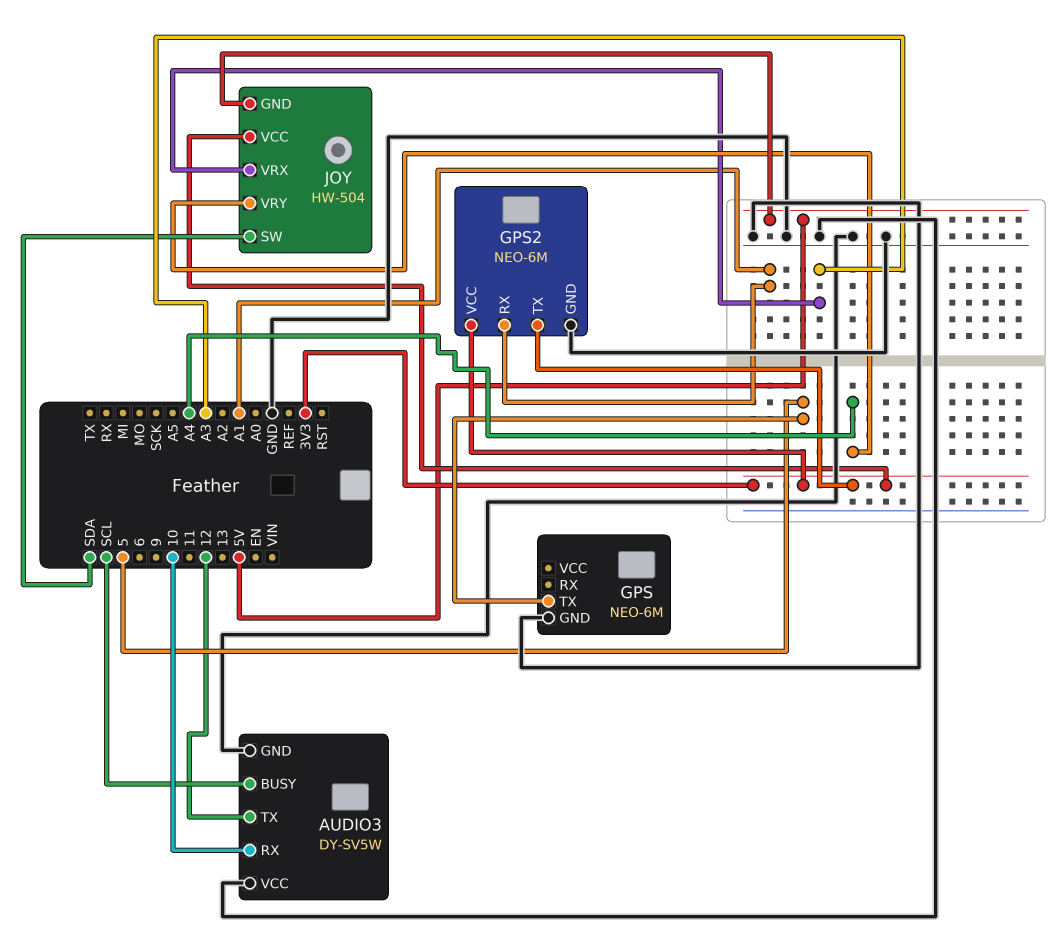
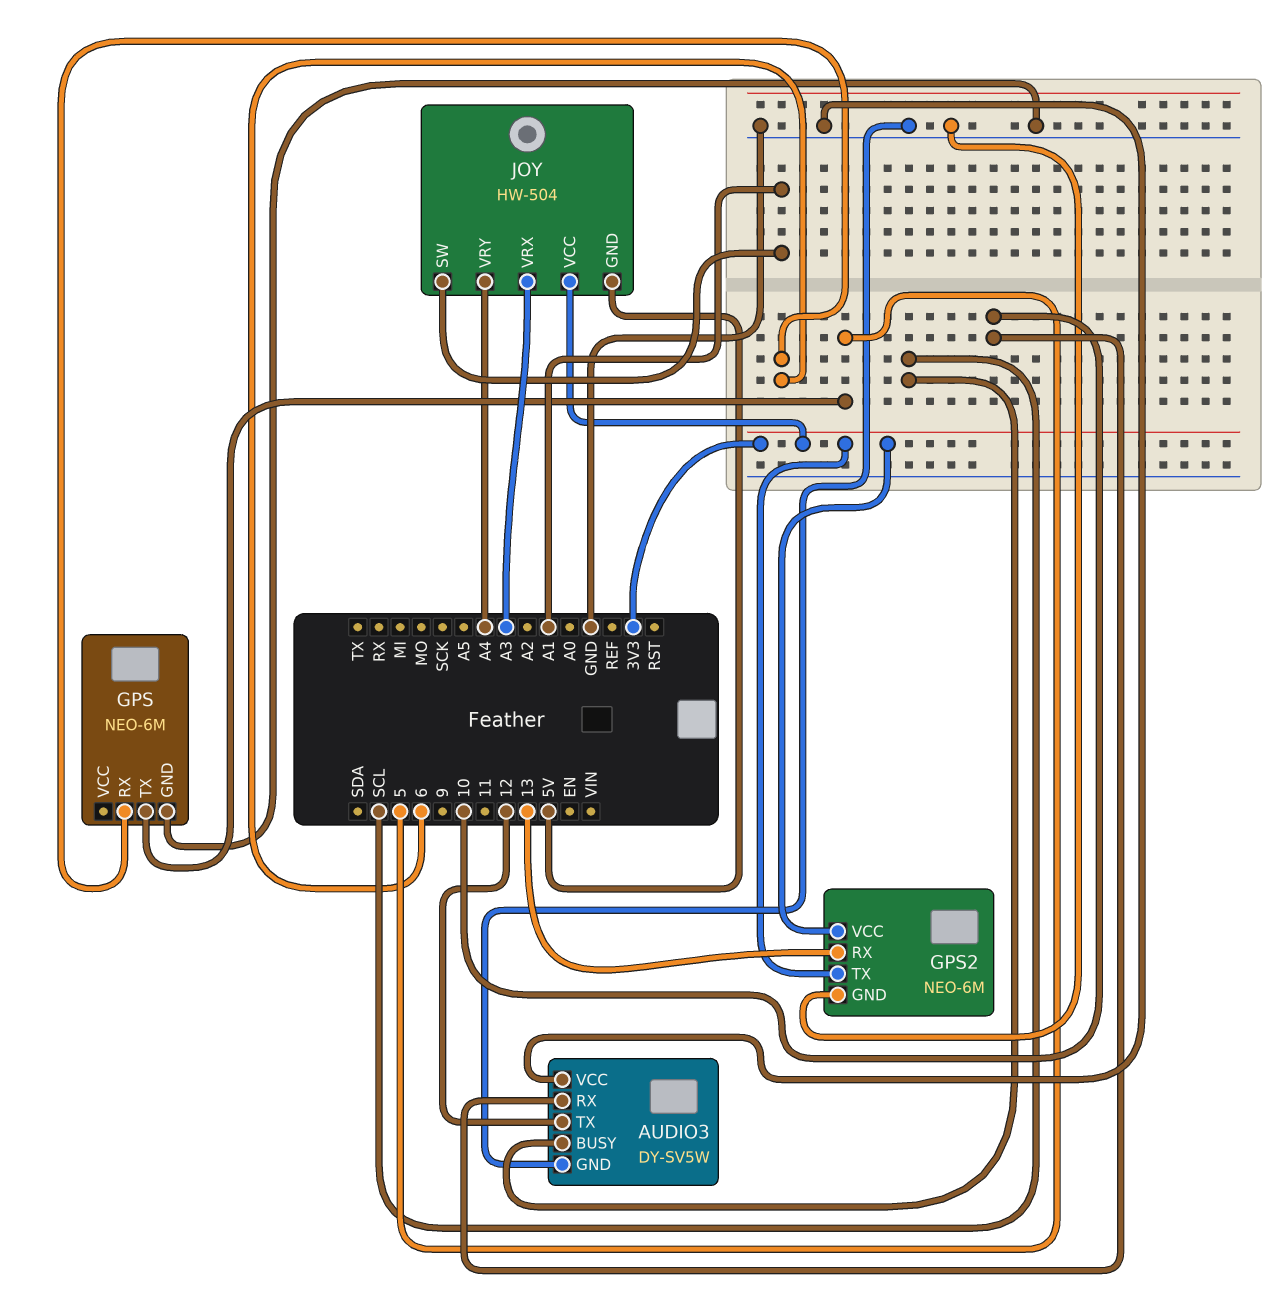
GPS pin RX: none -> 6
GPS2 pin RX: A1 -> 13
JOY pin SW: SDA -> A1

